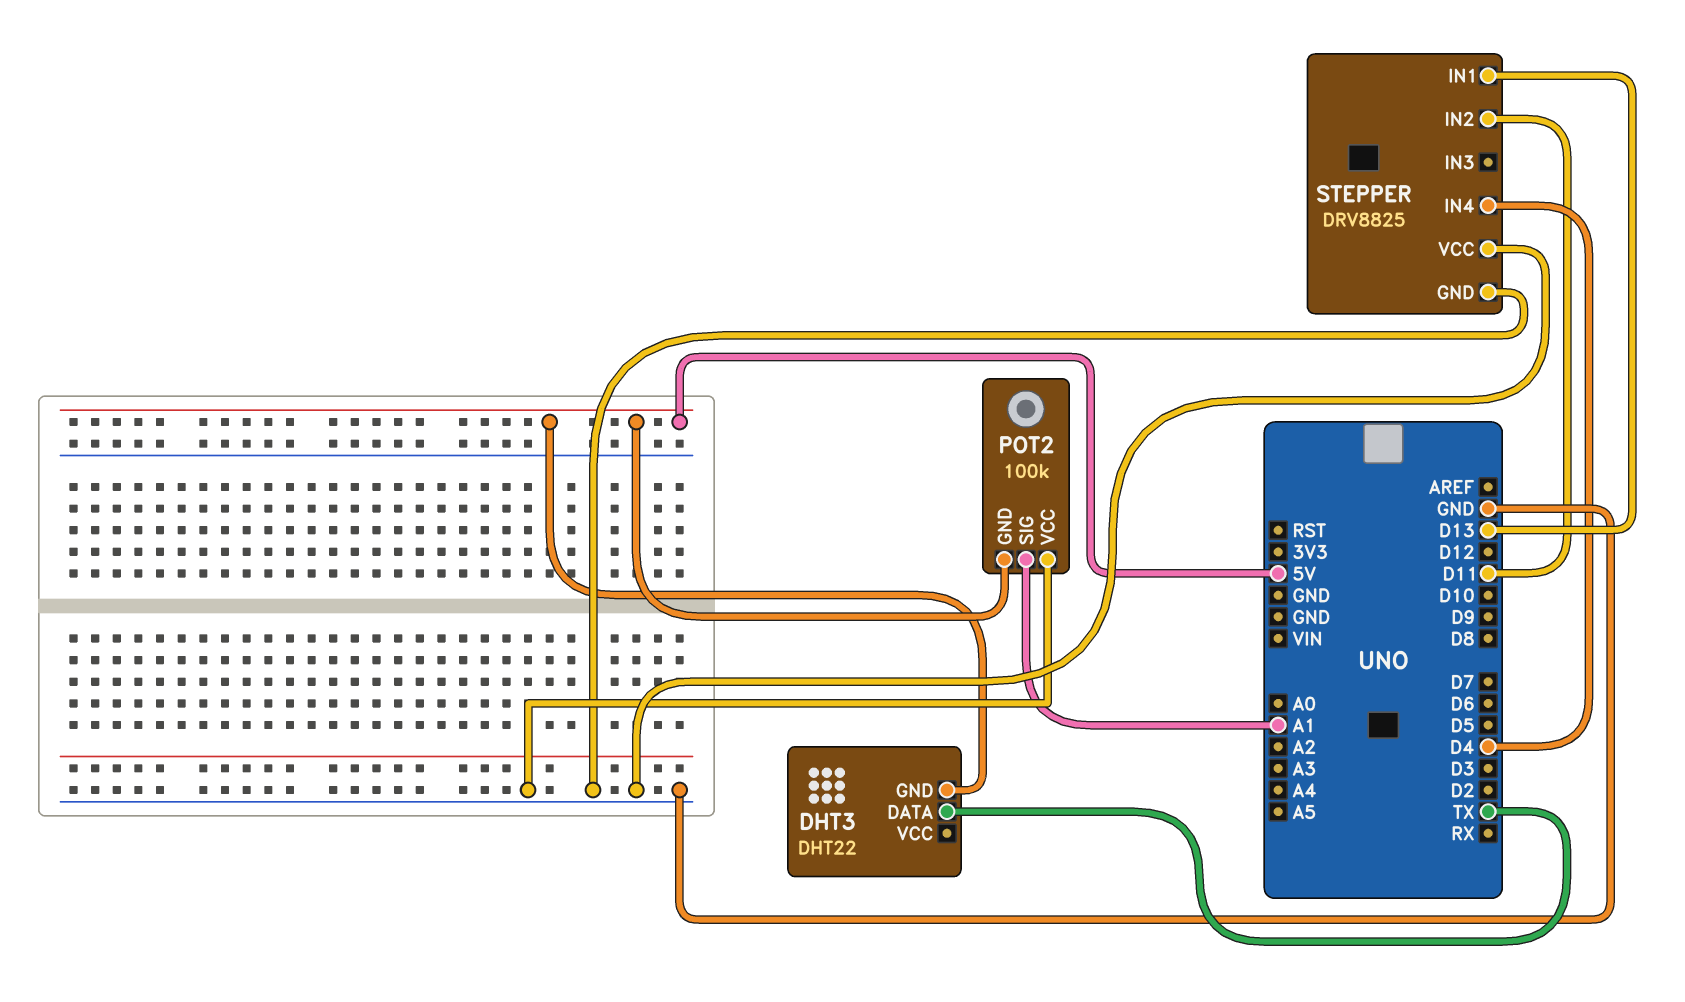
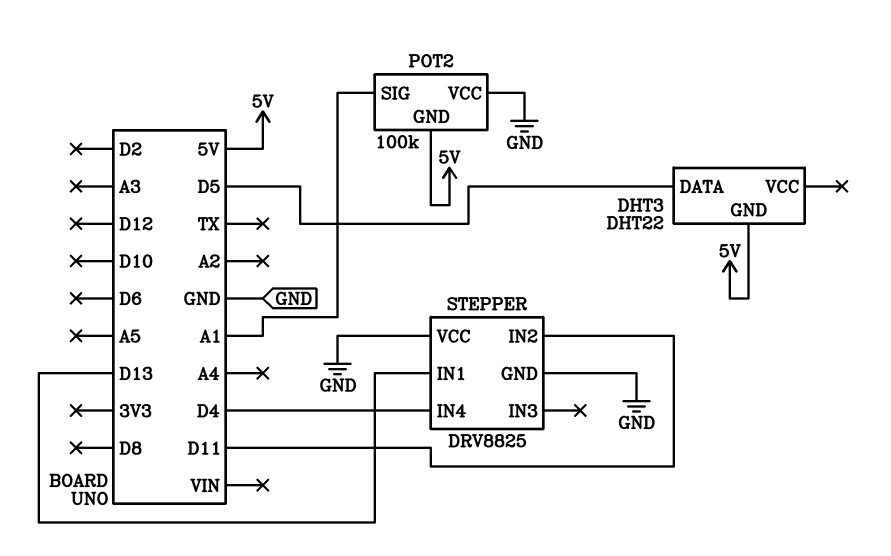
DHT3 pin DATA: TX -> D5

